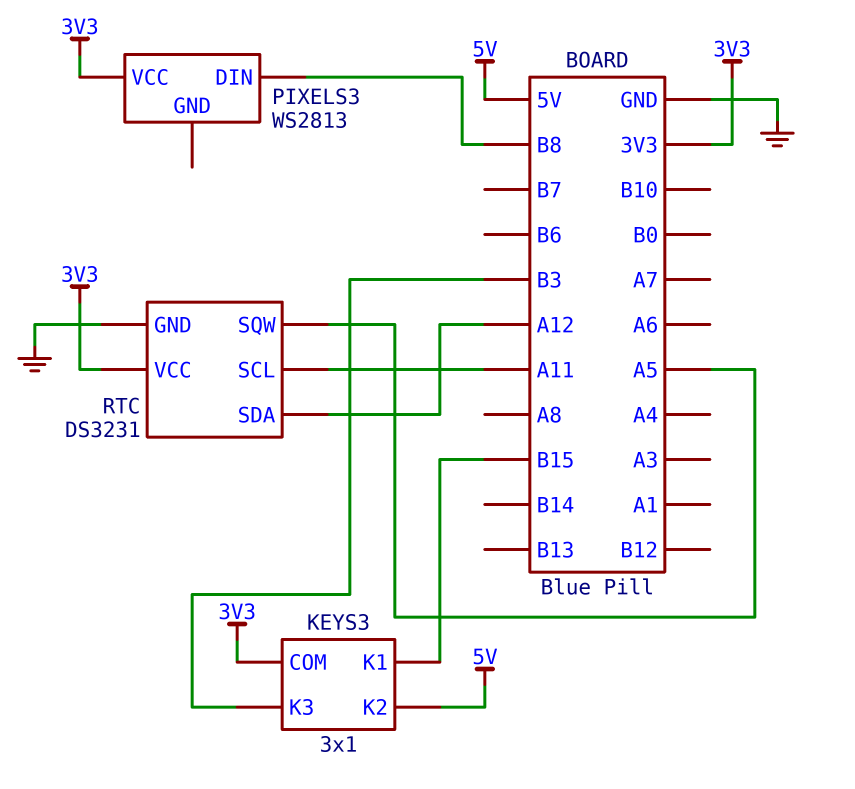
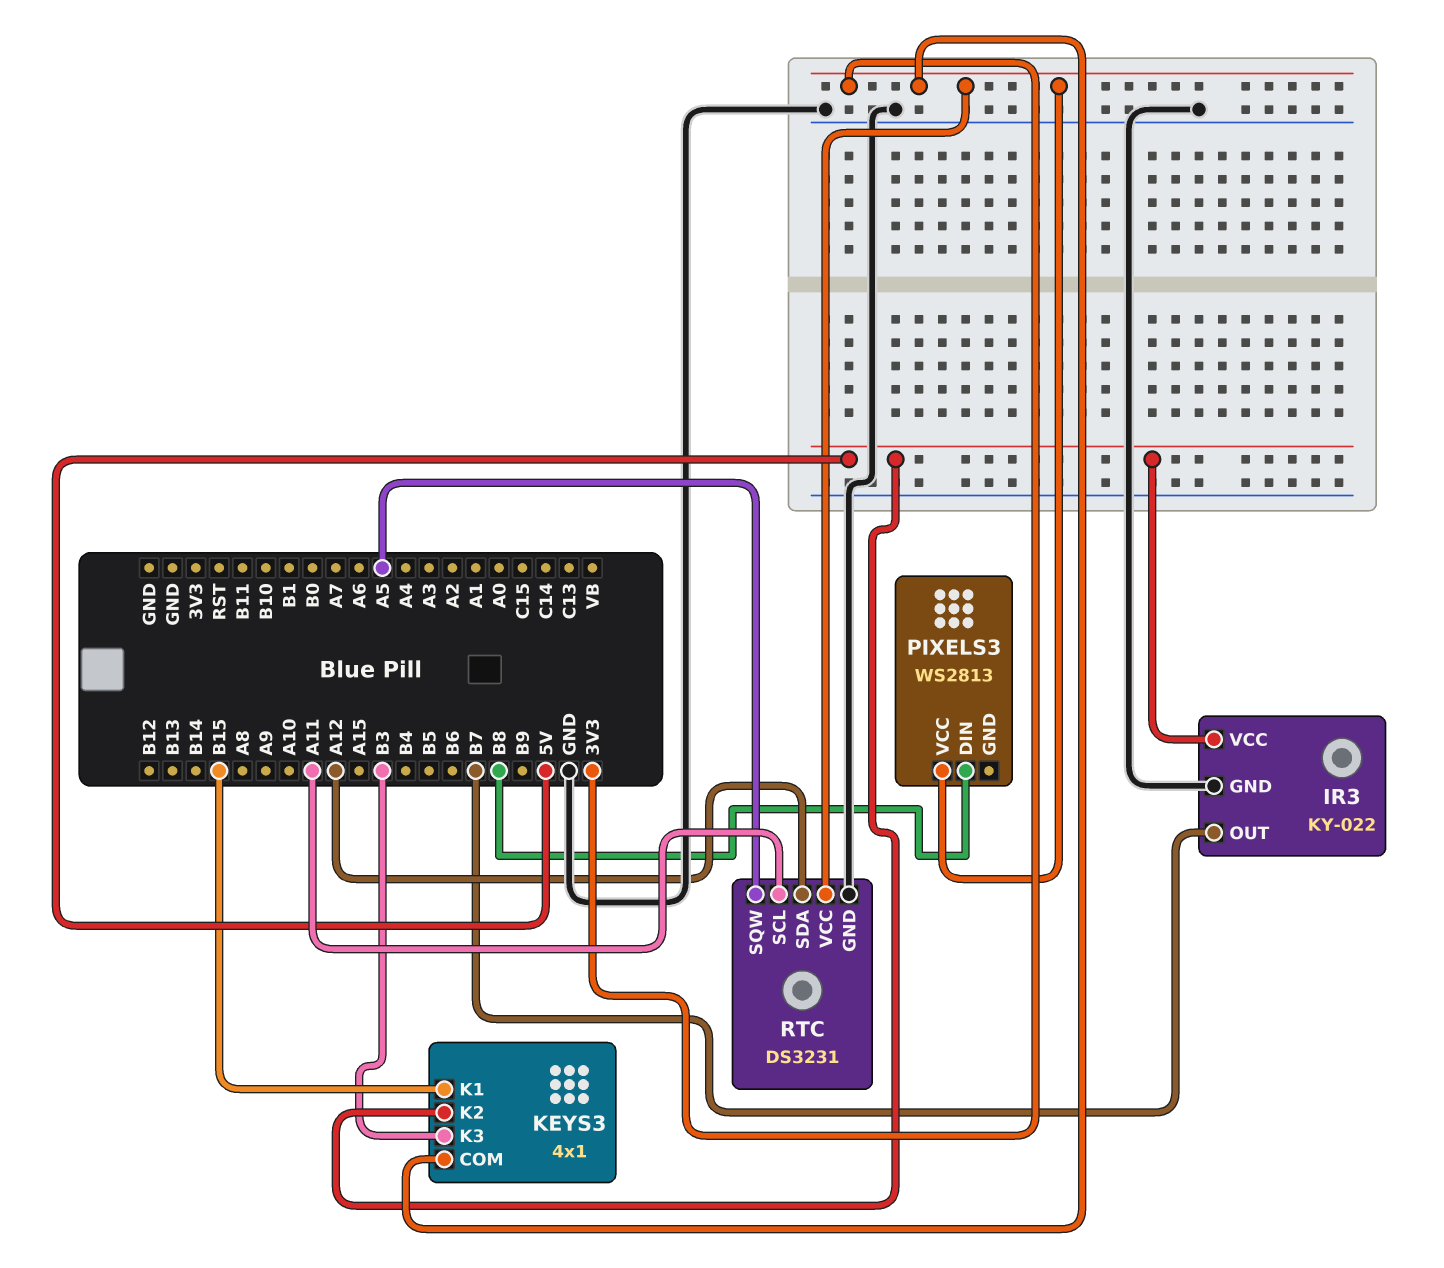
IR3: none -> KY-022
IR3 pin GND: none -> GND
IR3 pin OUT: none -> B7
IR3 pin VCC: none -> 5V
KEYS3: 3x1 -> 4x1

